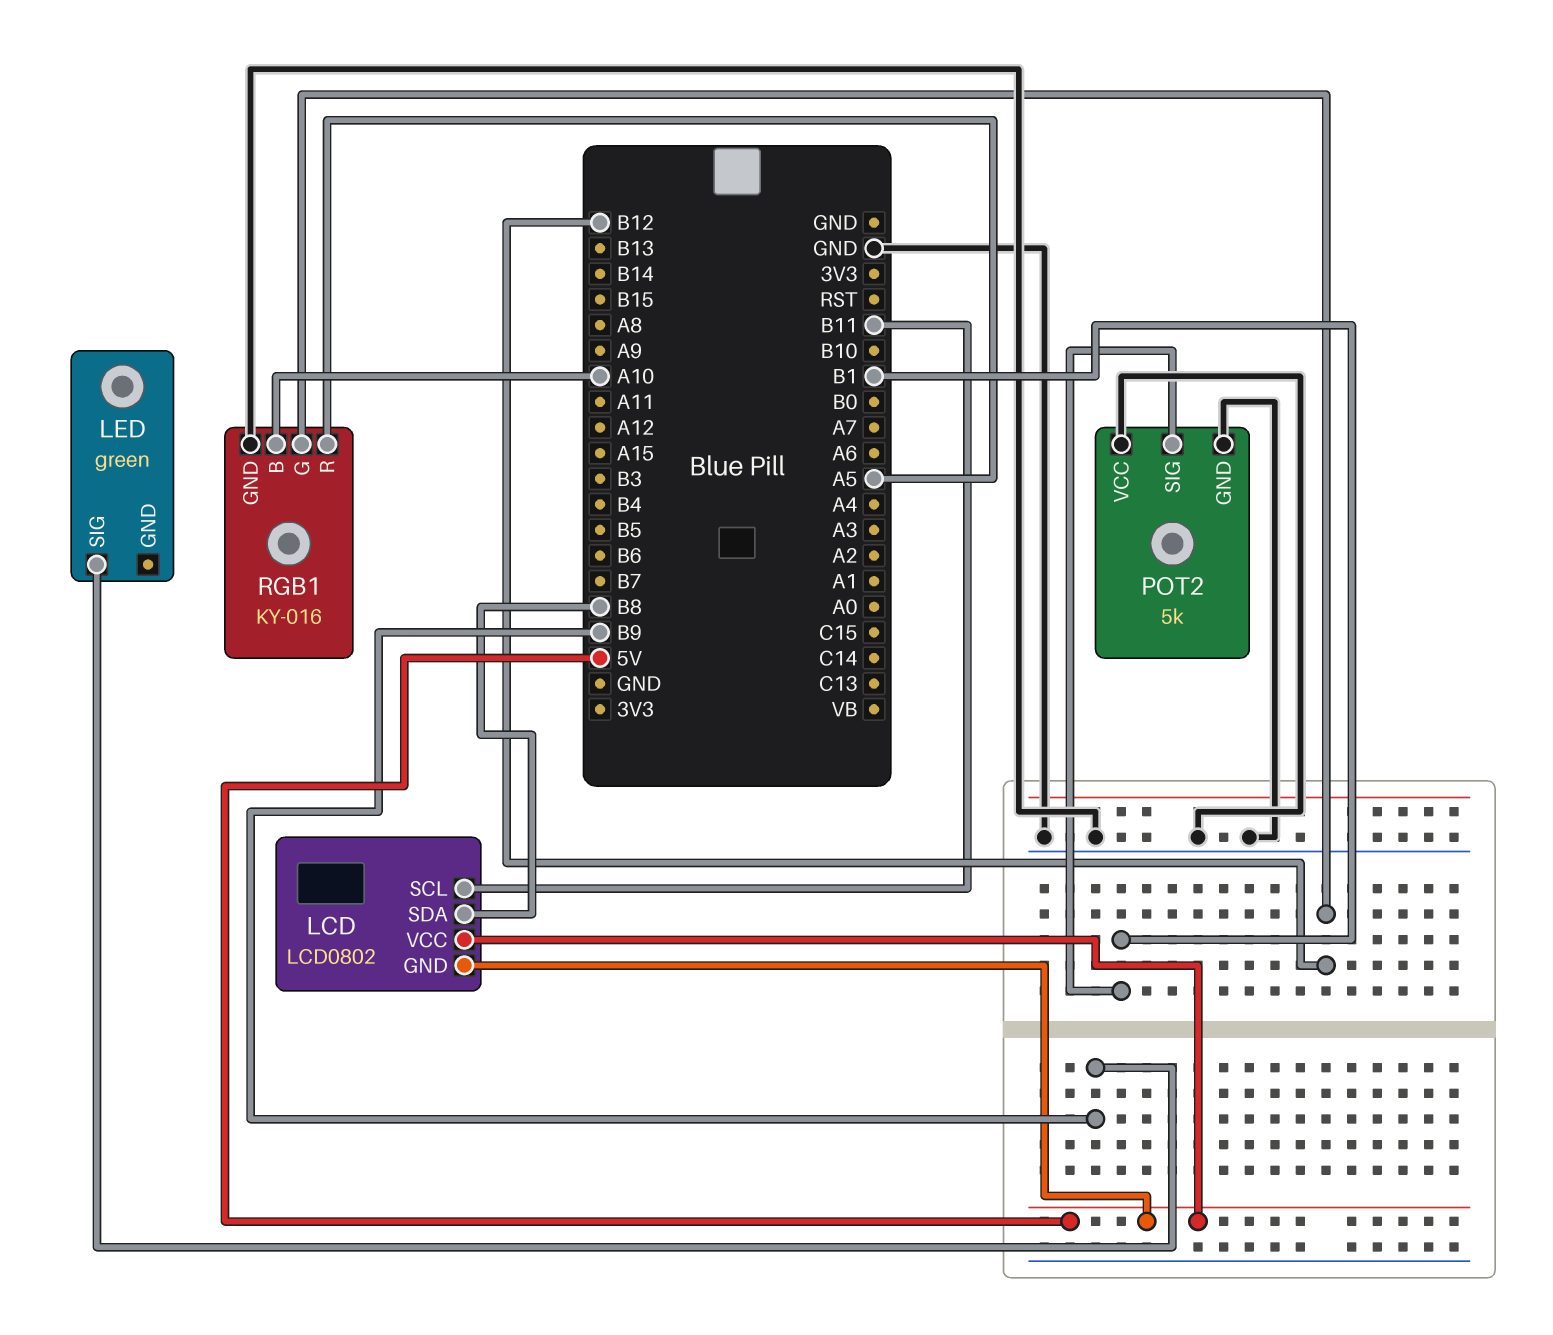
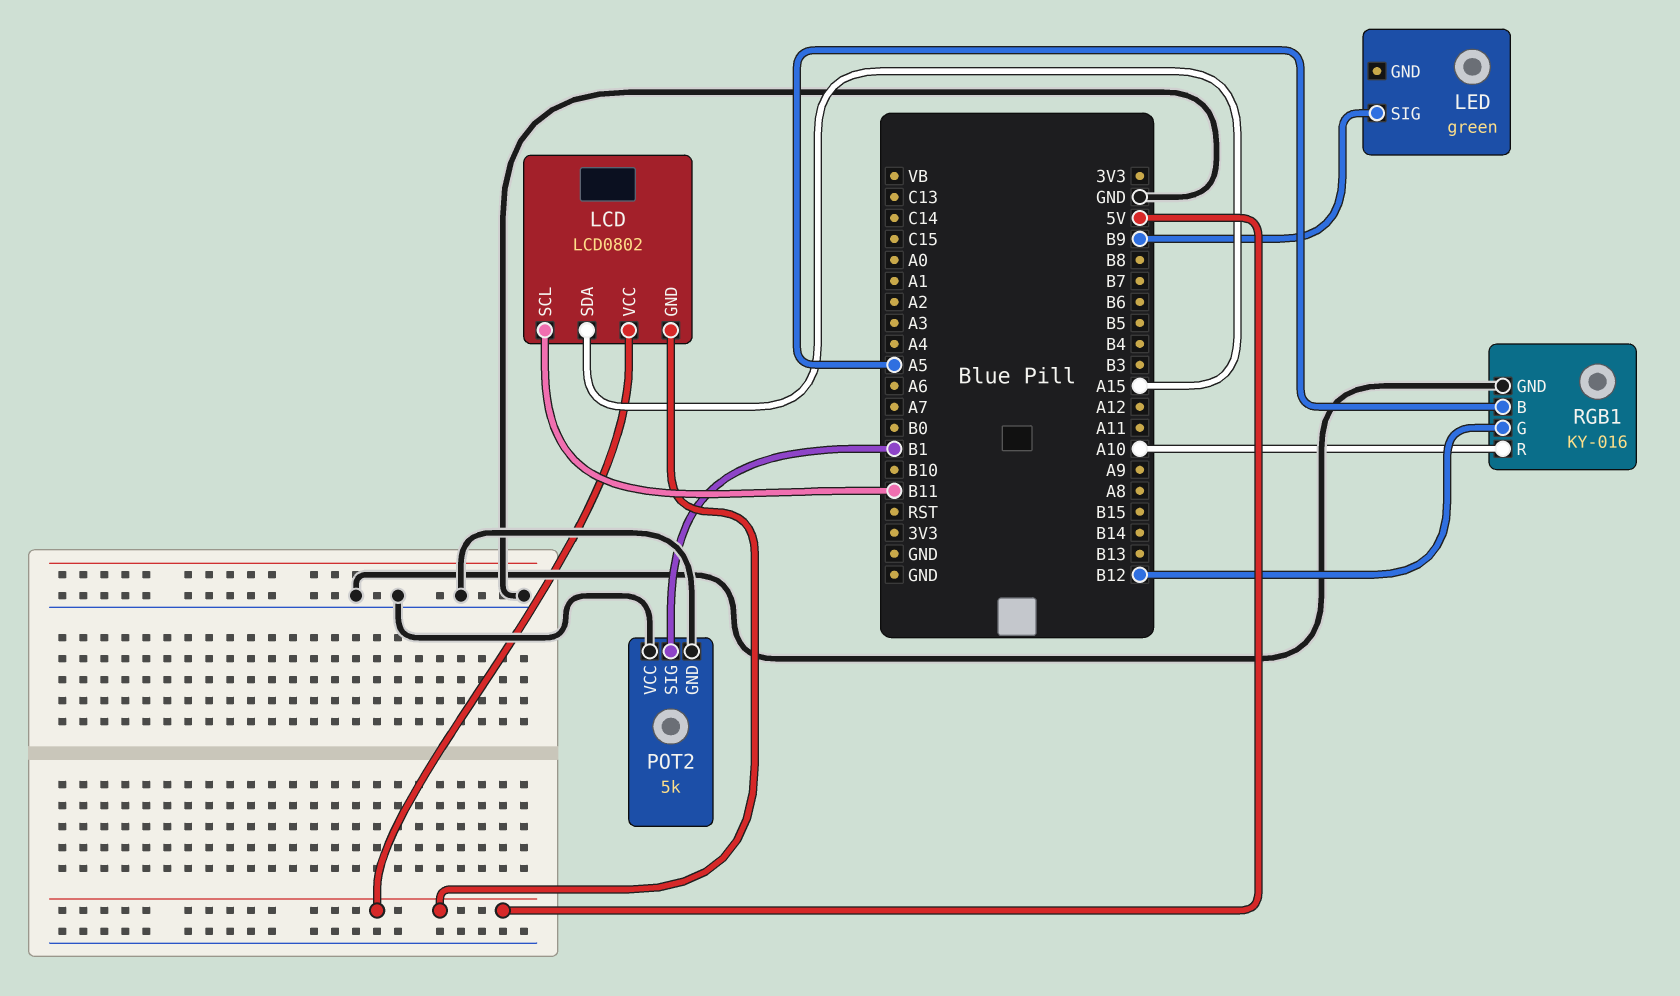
LCD pin SDA: B8 -> A15
RGB1 pin B: A10 -> A5
RGB1 pin R: A5 -> A10

